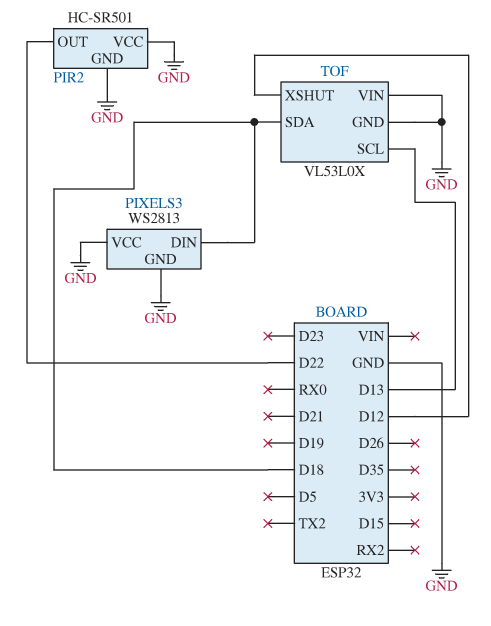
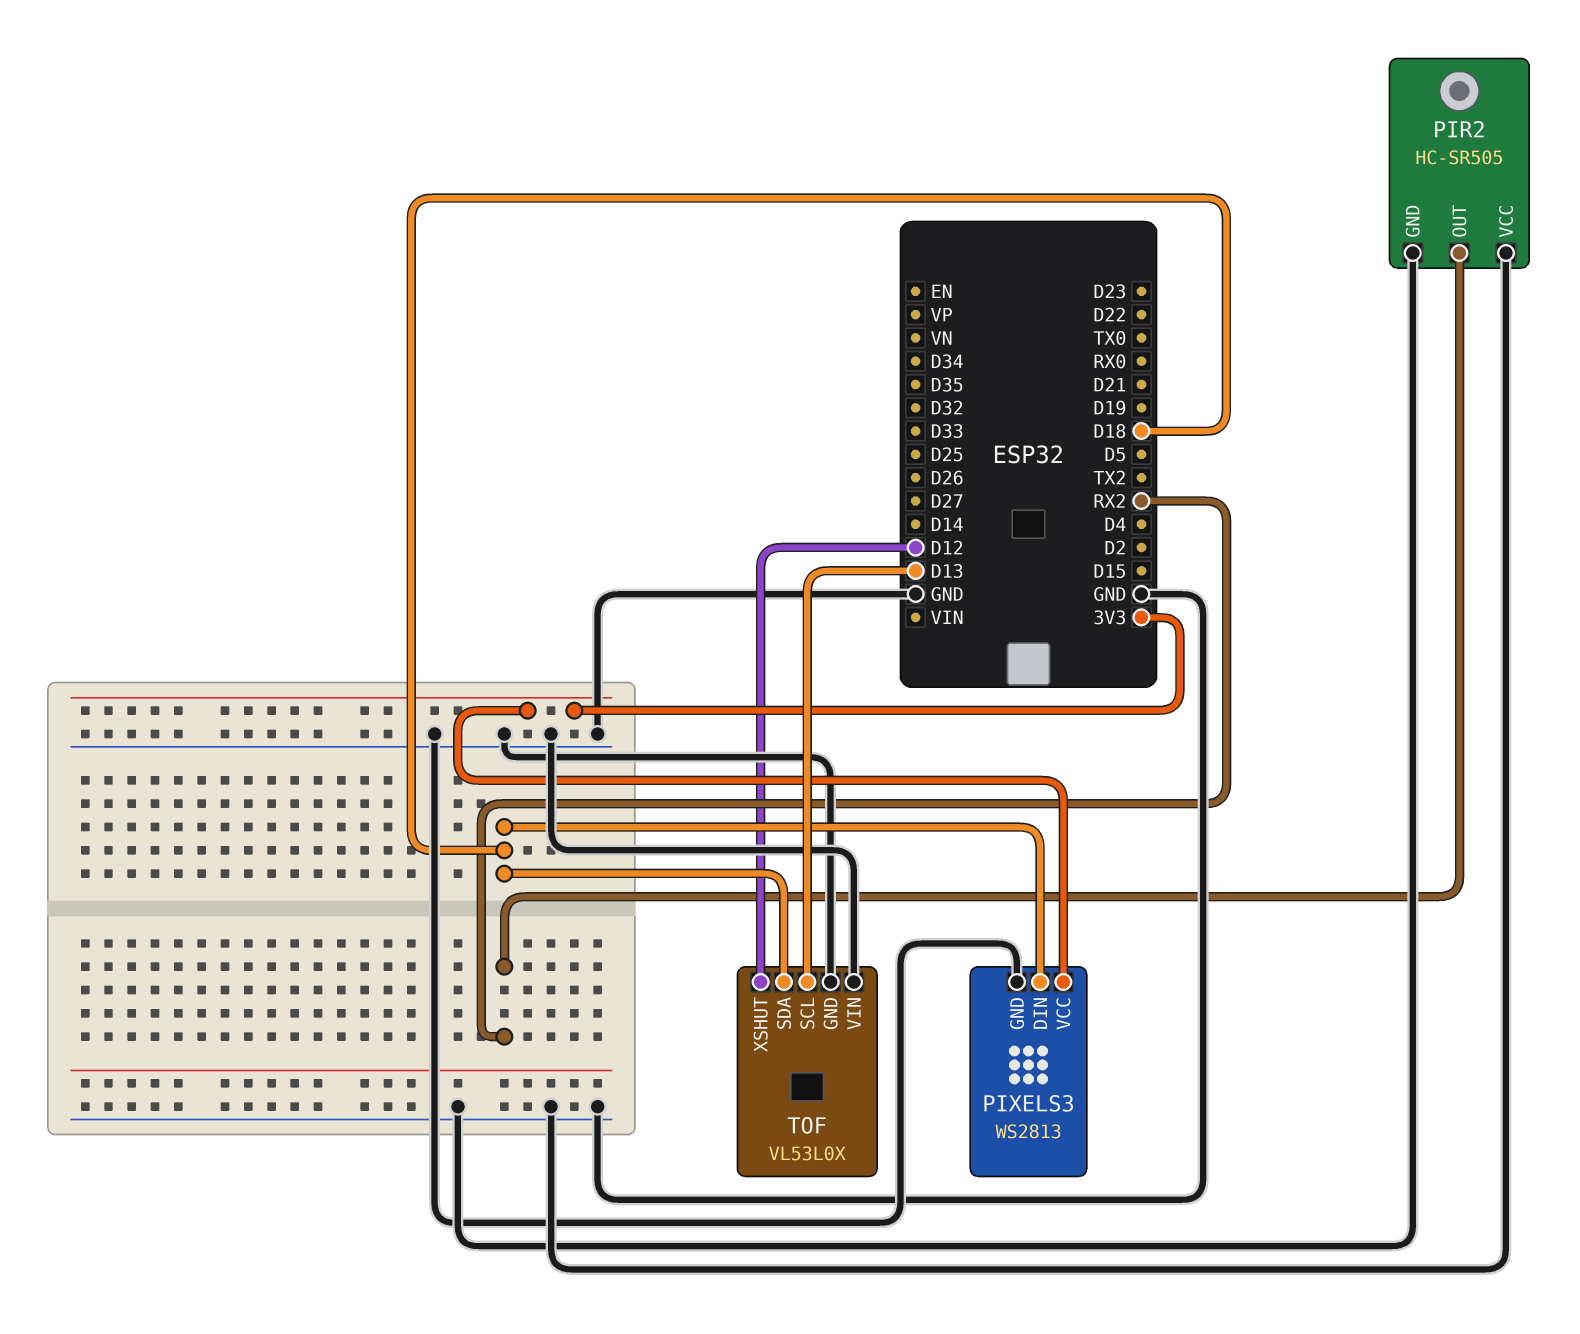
PIR2: HC-SR501 -> HC-SR505
PIR2 pin OUT: D22 -> RX2
PIXELS3 pin VCC: GND -> 3V3

